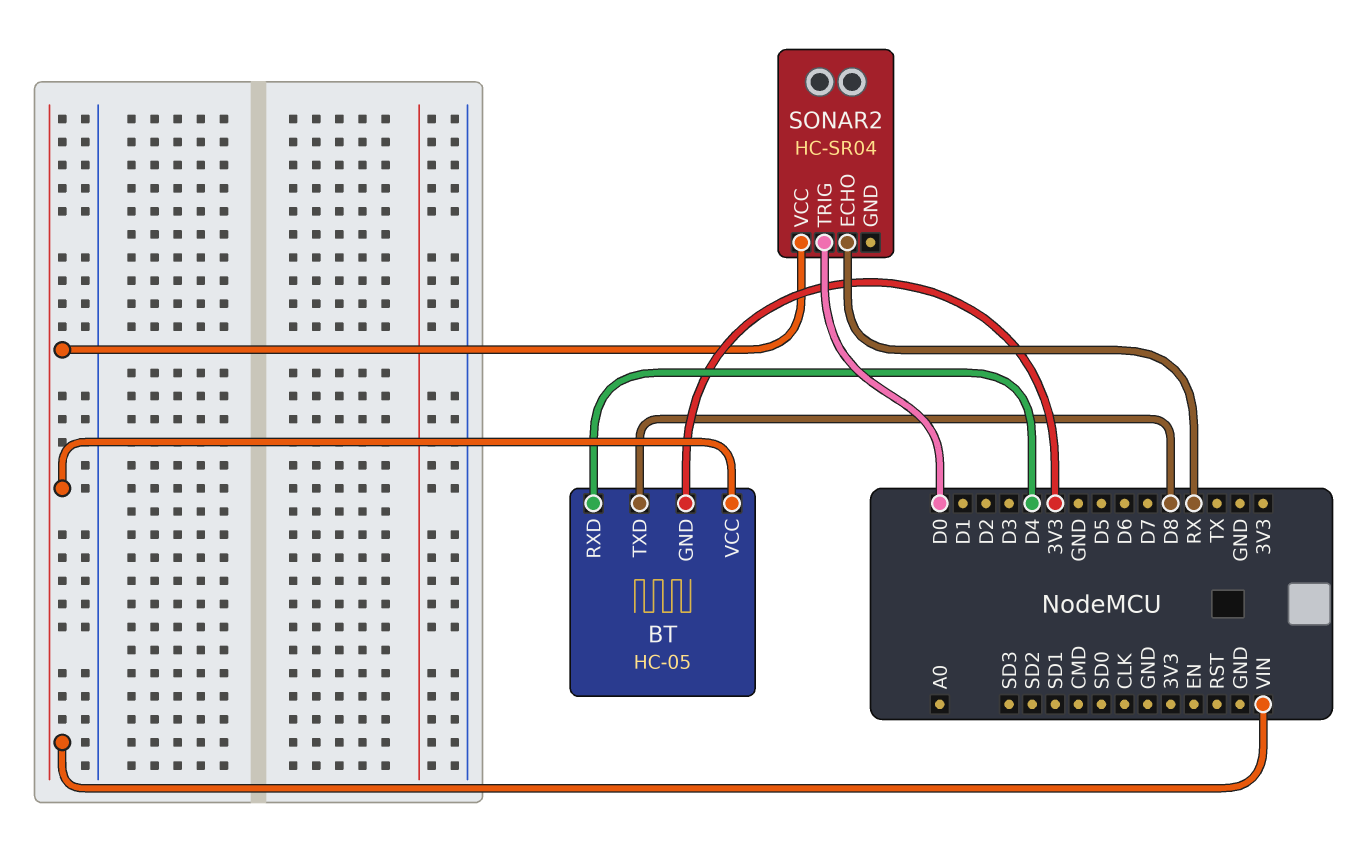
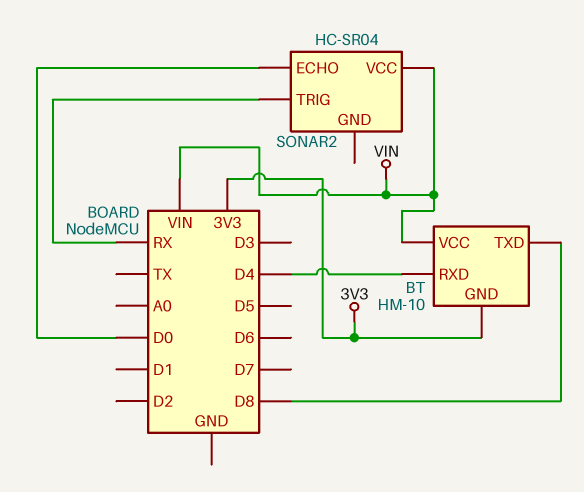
BT: HC-05 -> HM-10
SONAR2 pin ECHO: RX -> D0
SONAR2 pin TRIG: D0 -> RX

